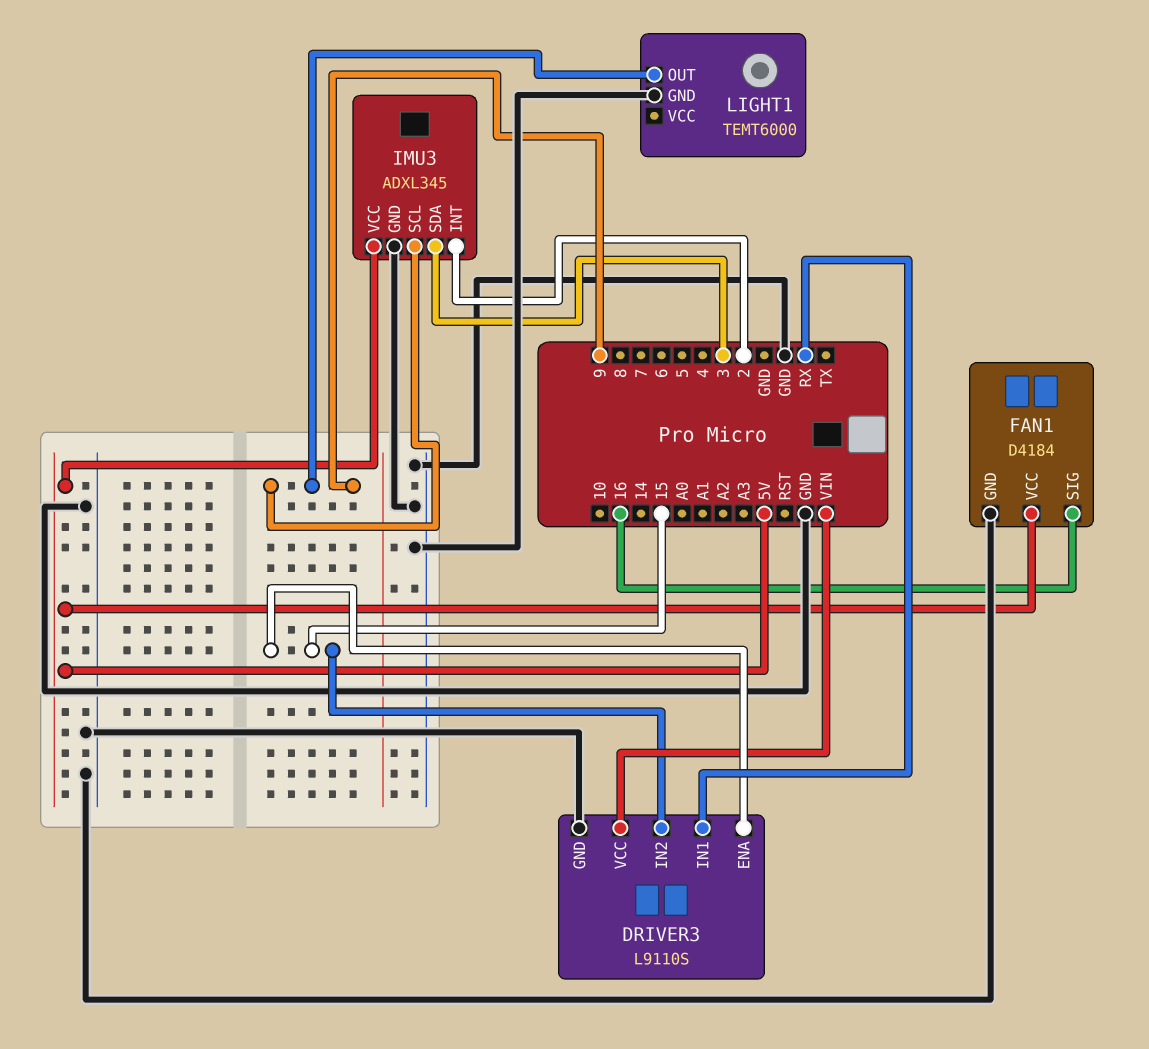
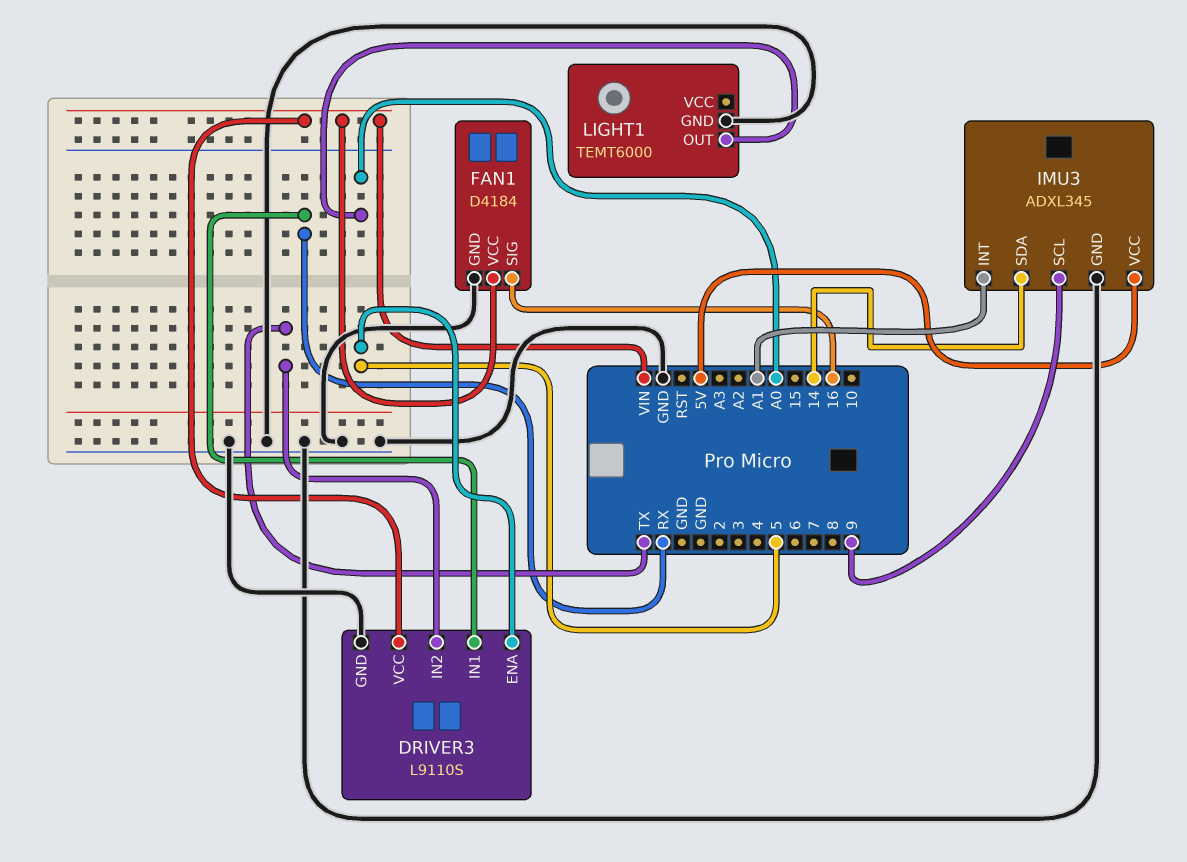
DRIVER3 pin ENA: 15 -> 5
DRIVER3 pin IN2: 15 -> TX
FAN1 pin VCC: 5V -> VIN
IMU3 pin INT: 2 -> A1
IMU3 pin SDA: 3 -> 14
LIGHT1 pin OUT: 9 -> A0

